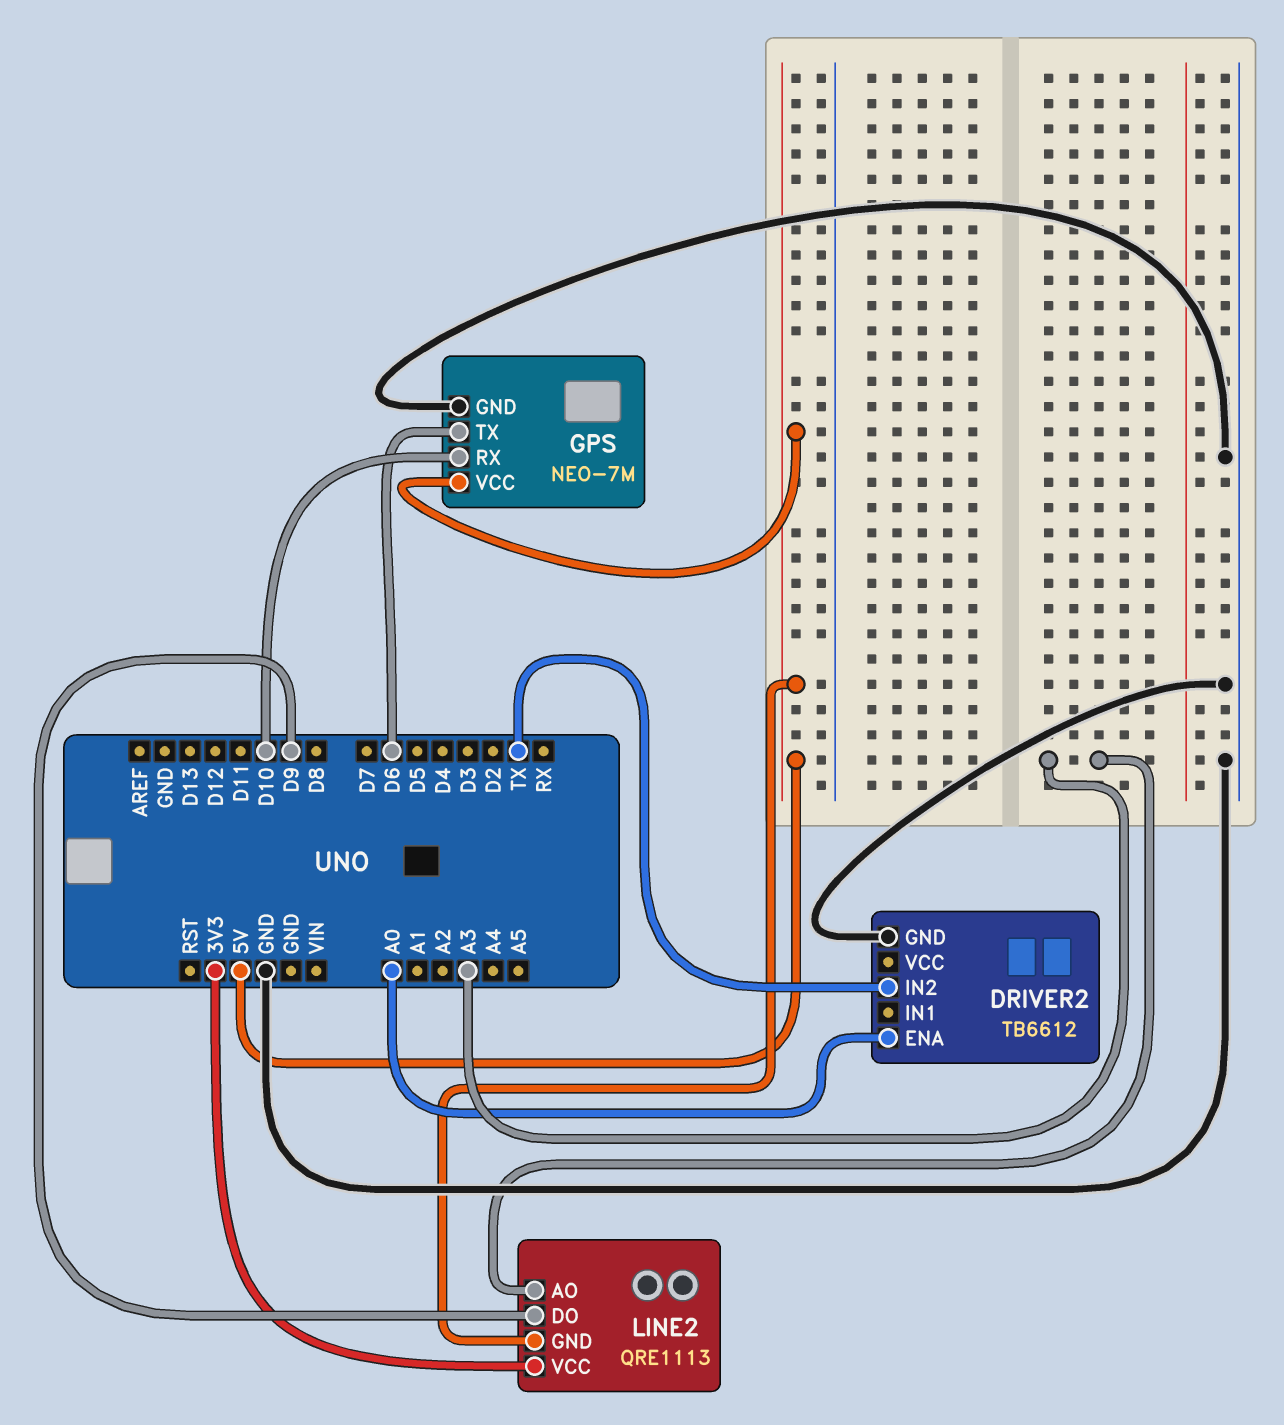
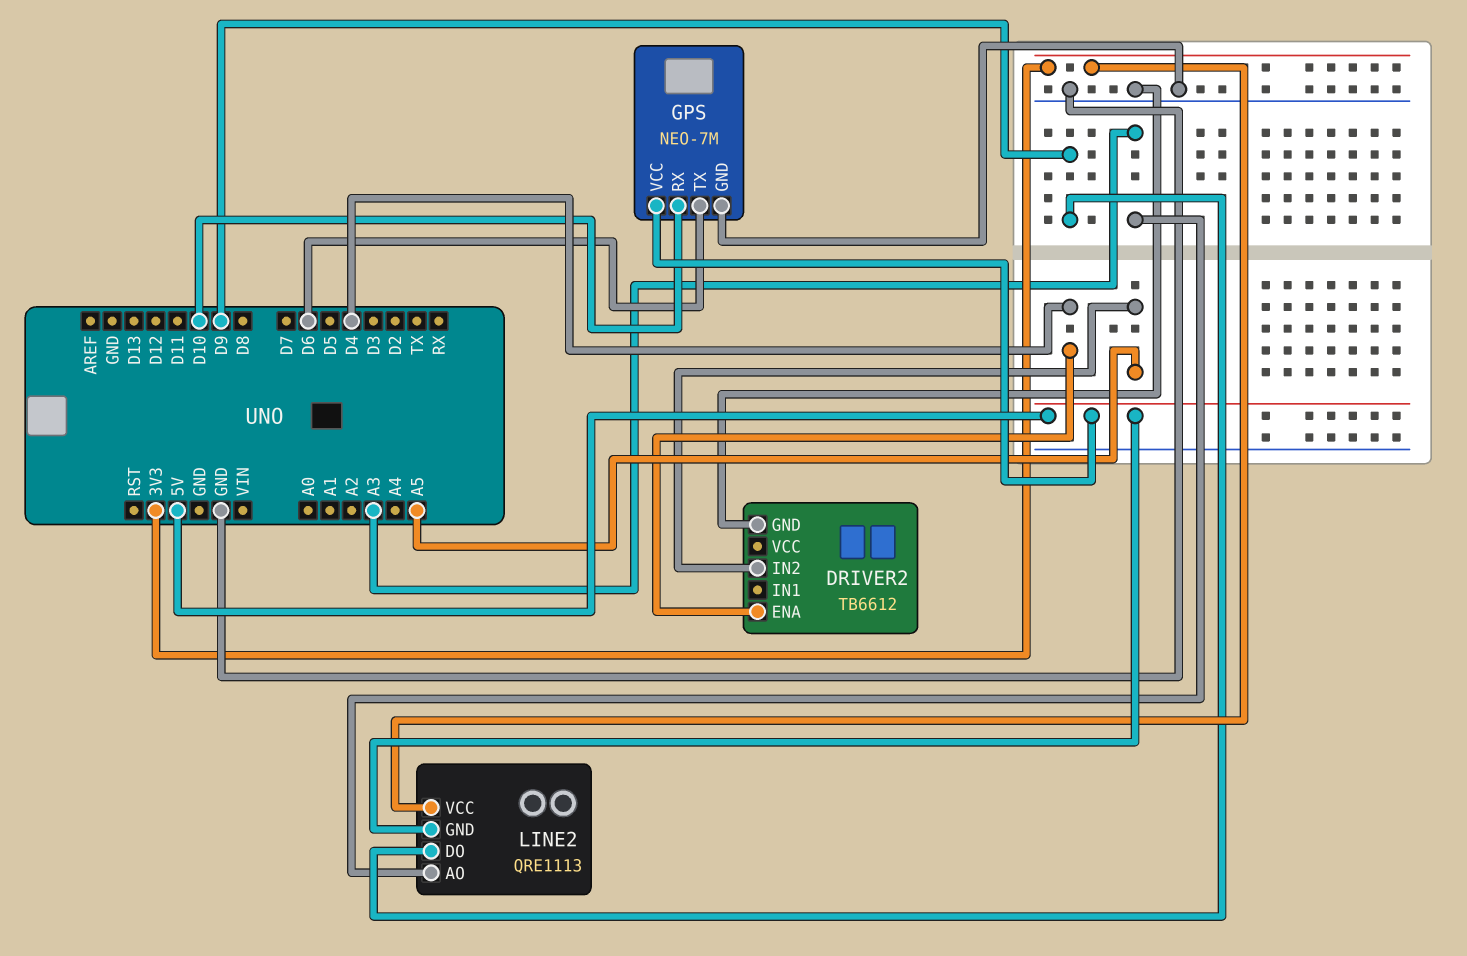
DRIVER2 pin ENA: A0 -> D4
DRIVER2 pin IN2: TX -> A5

